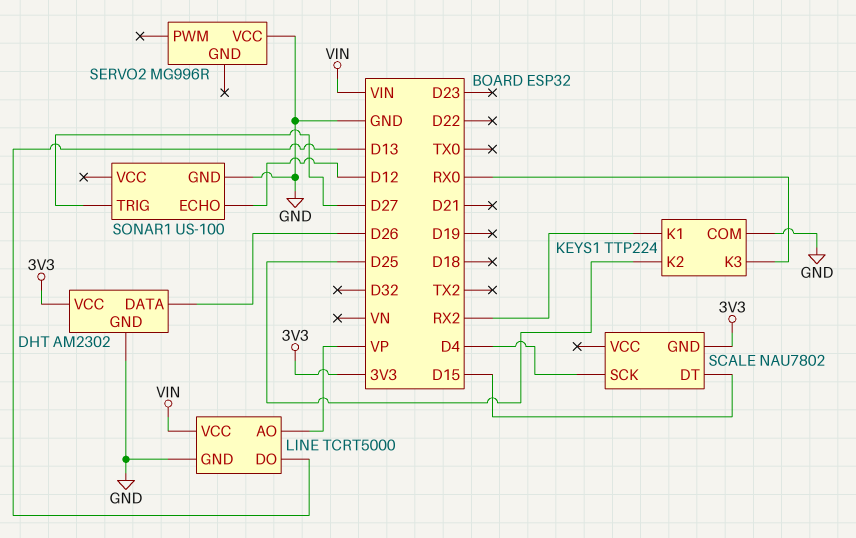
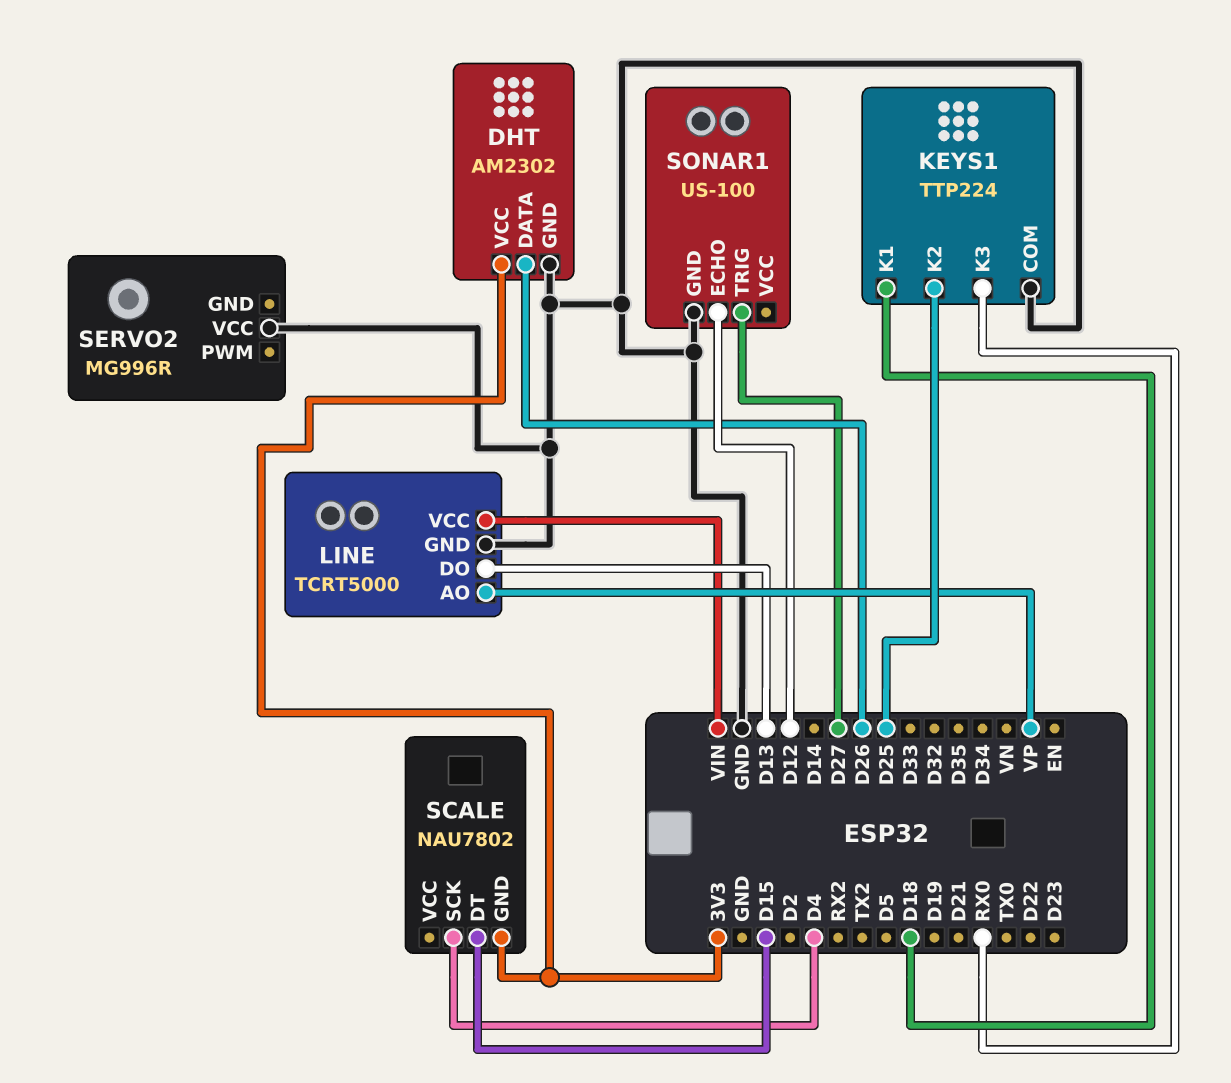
KEYS1 pin K1: RX2 -> D18

